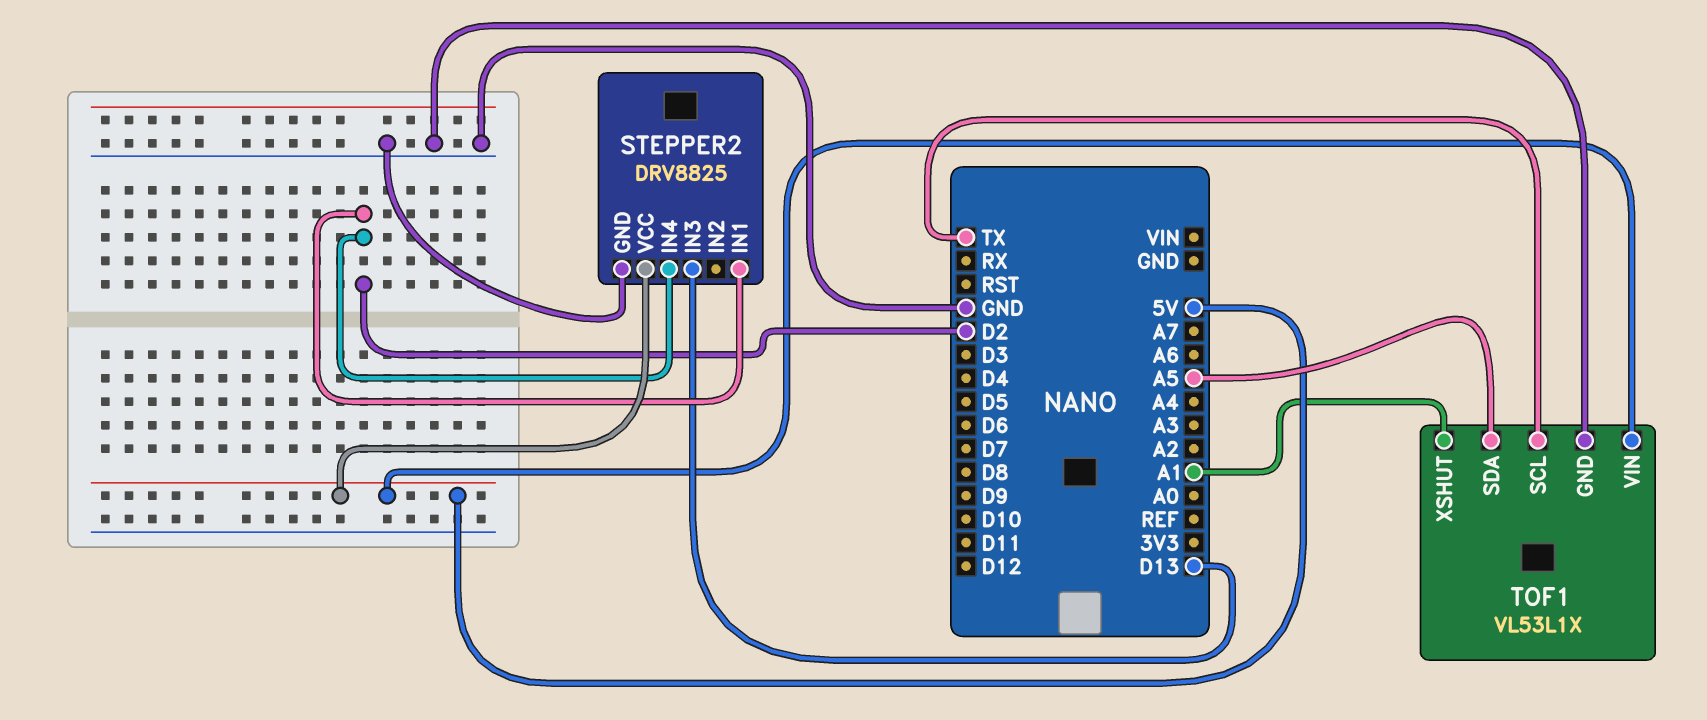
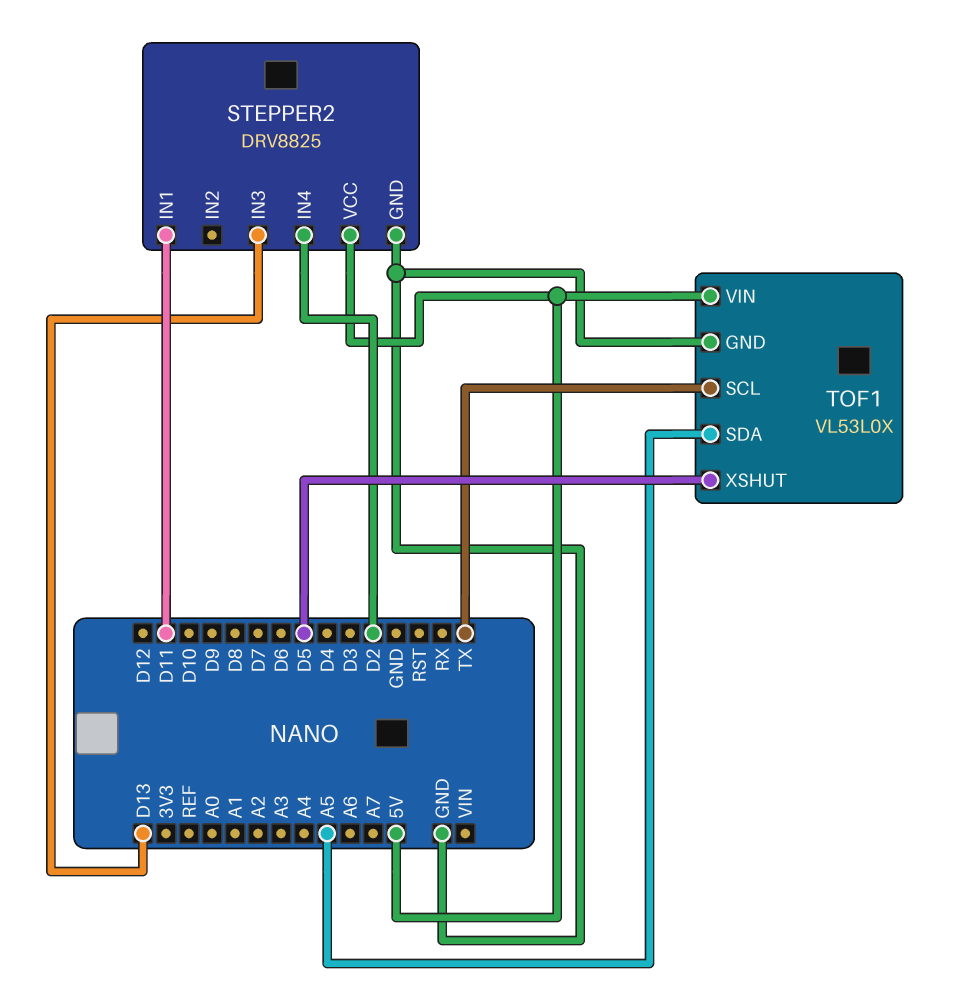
STEPPER2 pin IN1: D2 -> D11
TOF1: VL53L1X -> VL53L0X
TOF1 pin XSHUT: A1 -> D5

